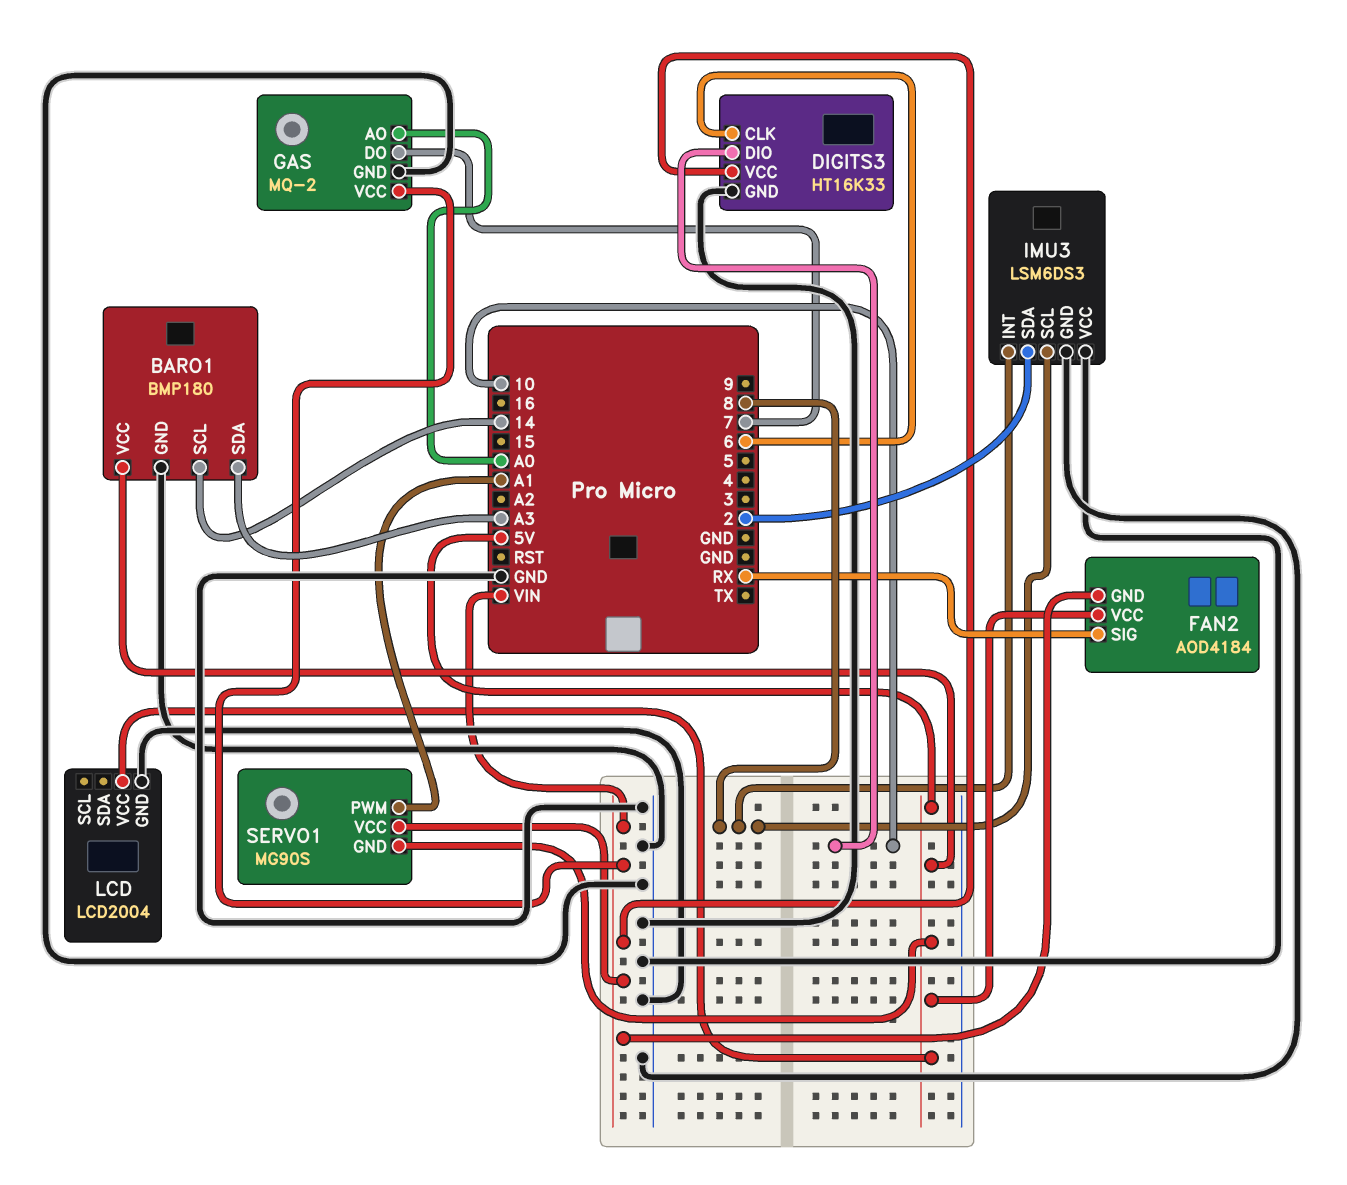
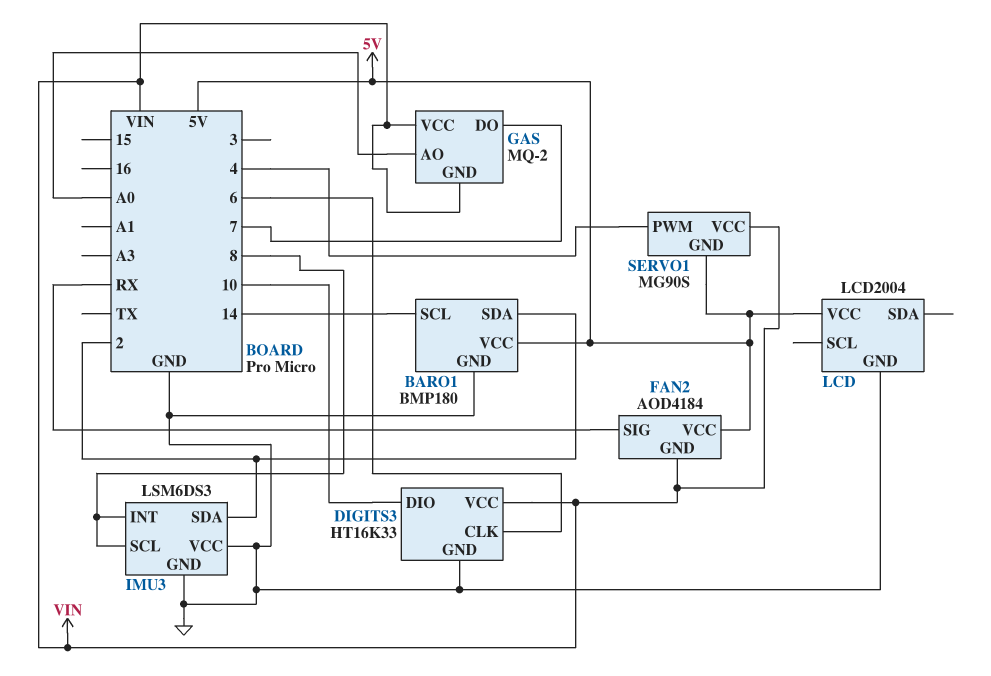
BARO1 pin SDA: A3 -> 2
GAS pin GND: GND -> VIN
SERVO1 pin PWM: A1 -> 4

